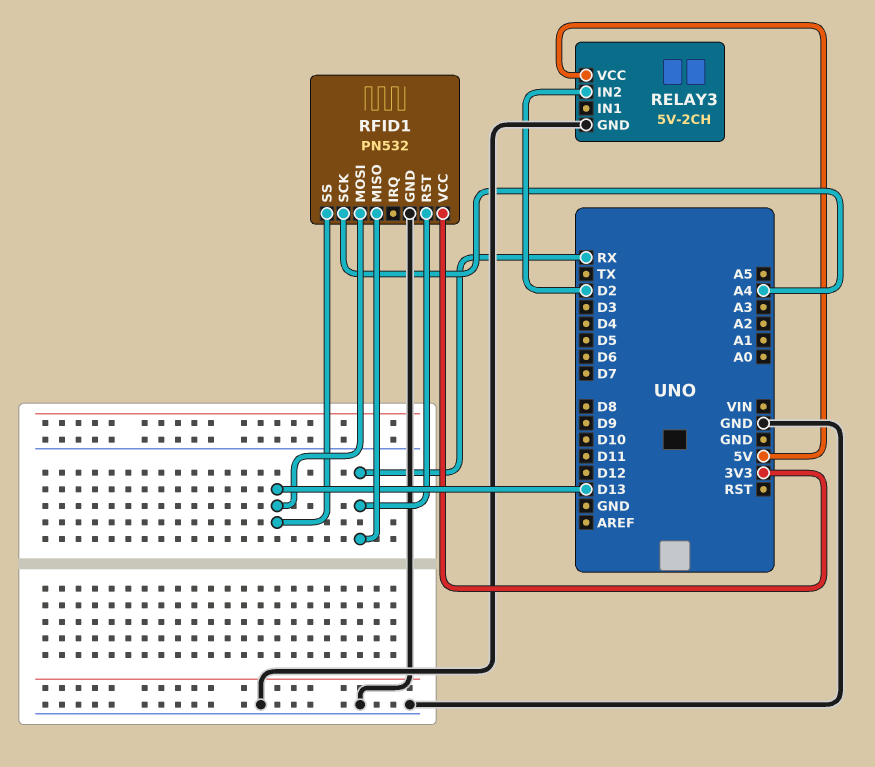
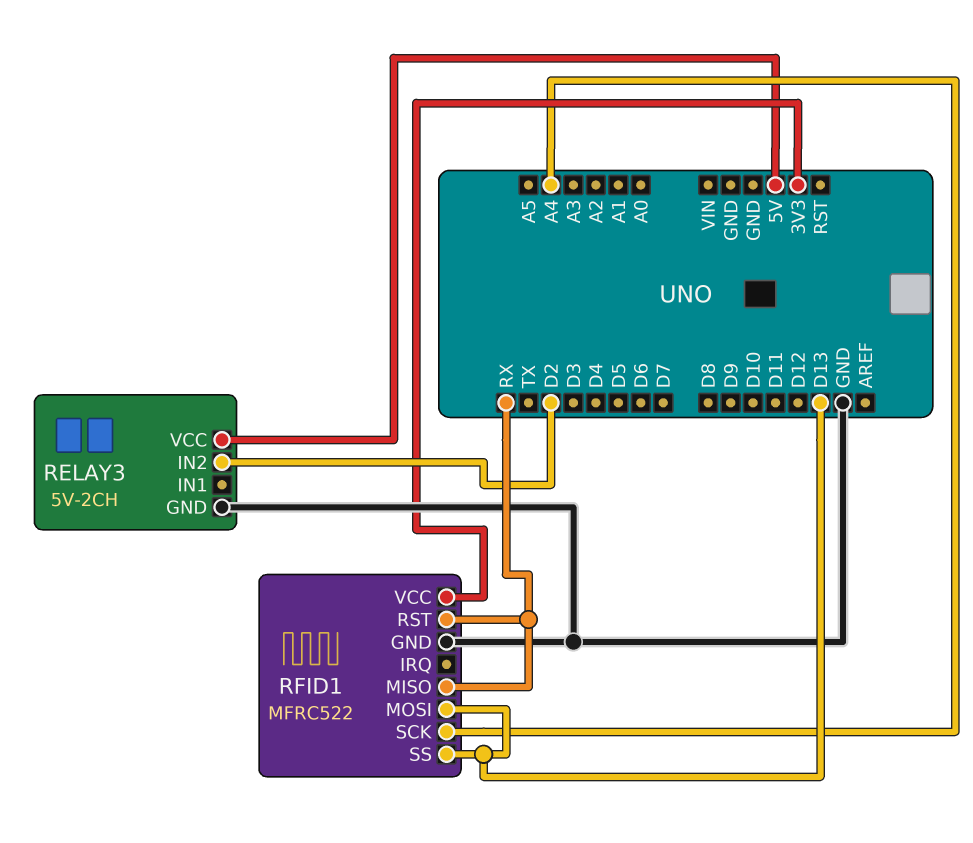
RFID1: PN532 -> MFRC522

